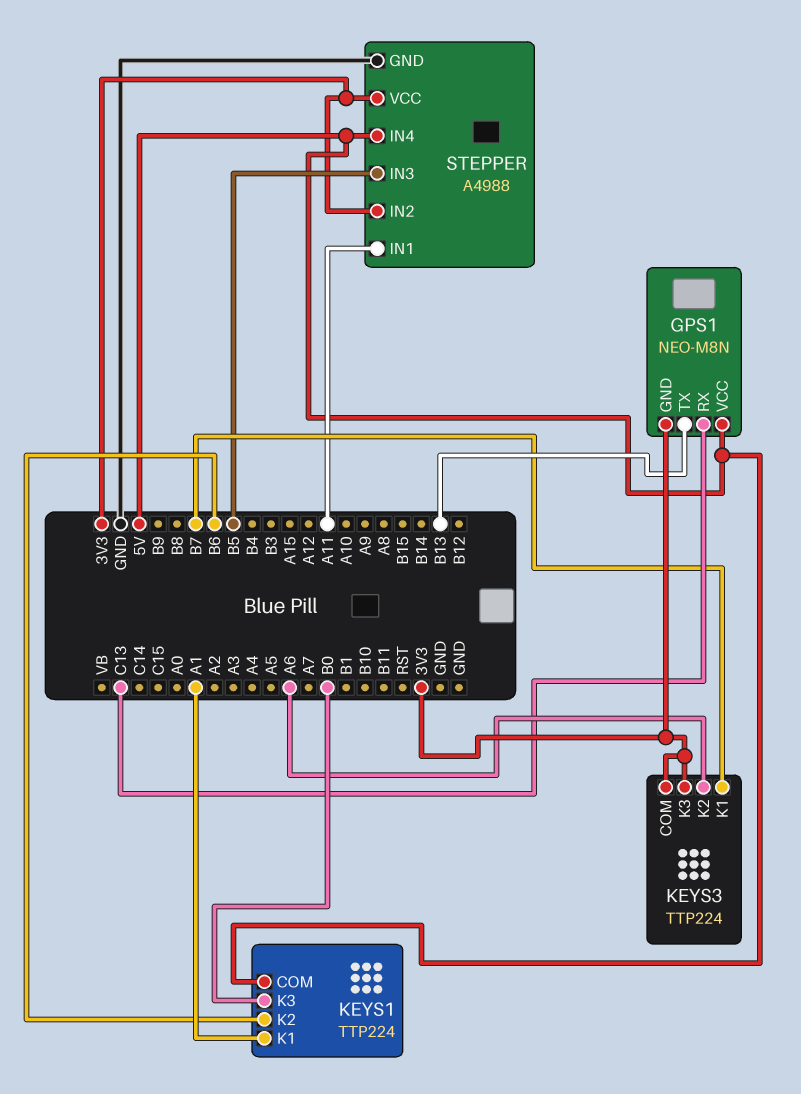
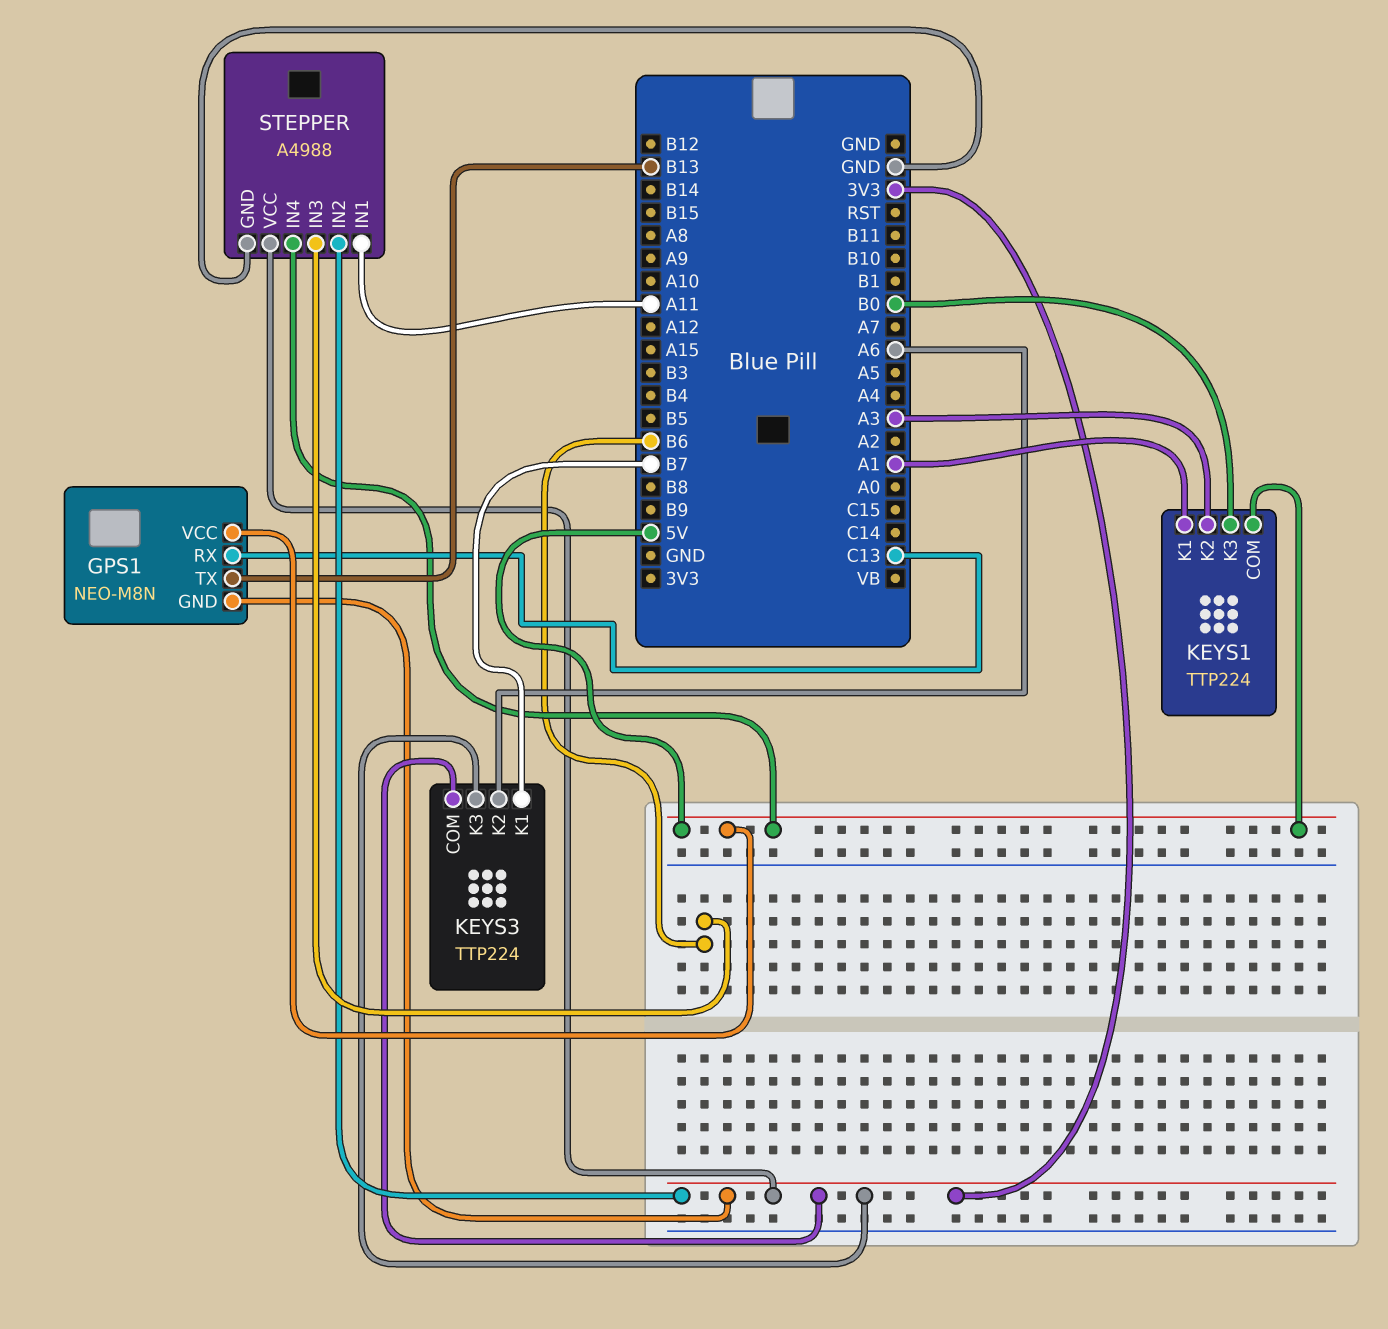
KEYS1 pin K2: B6 -> A3
STEPPER pin IN3: B5 -> B6

